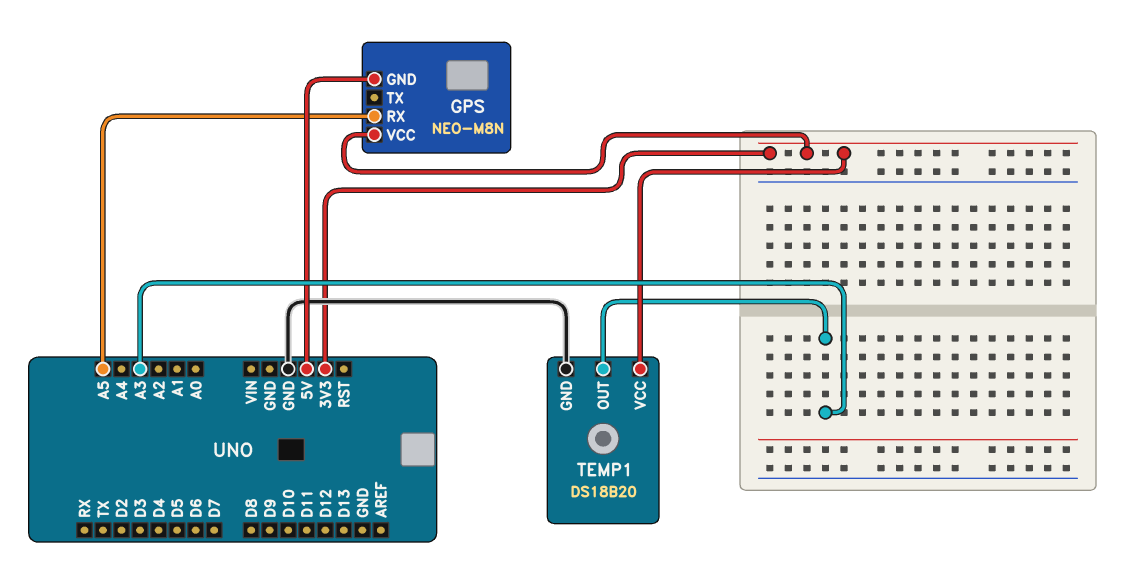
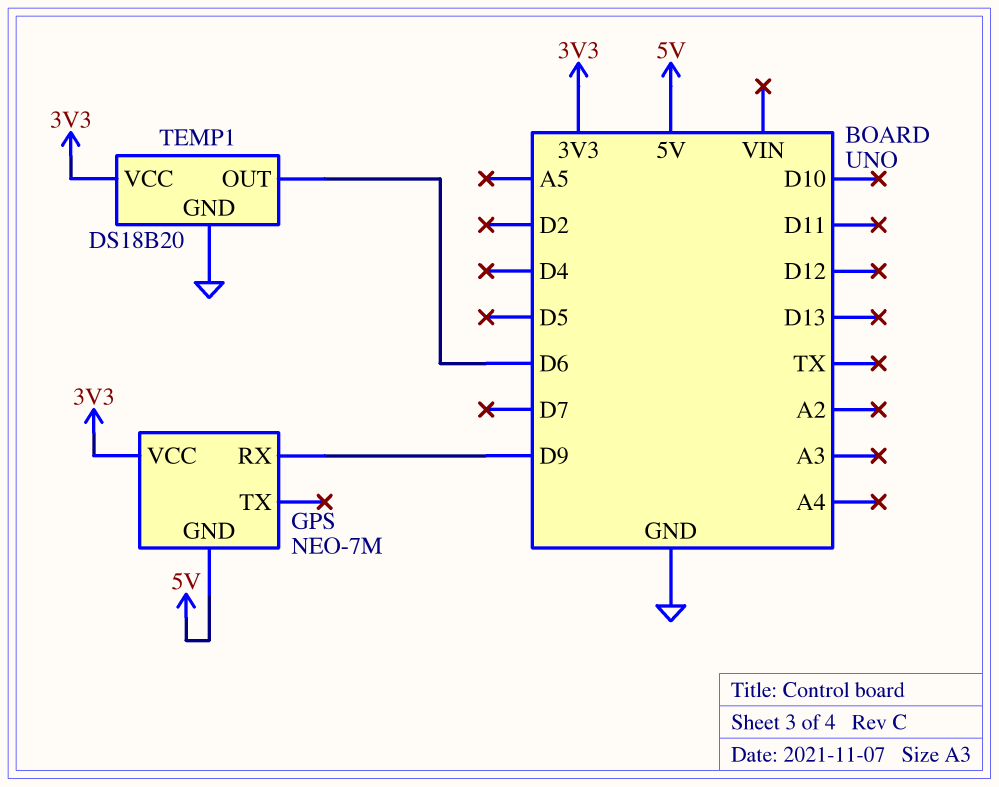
GPS: NEO-M8N -> NEO-7M
GPS pin RX: A5 -> D9
TEMP1 pin OUT: A3 -> D6

